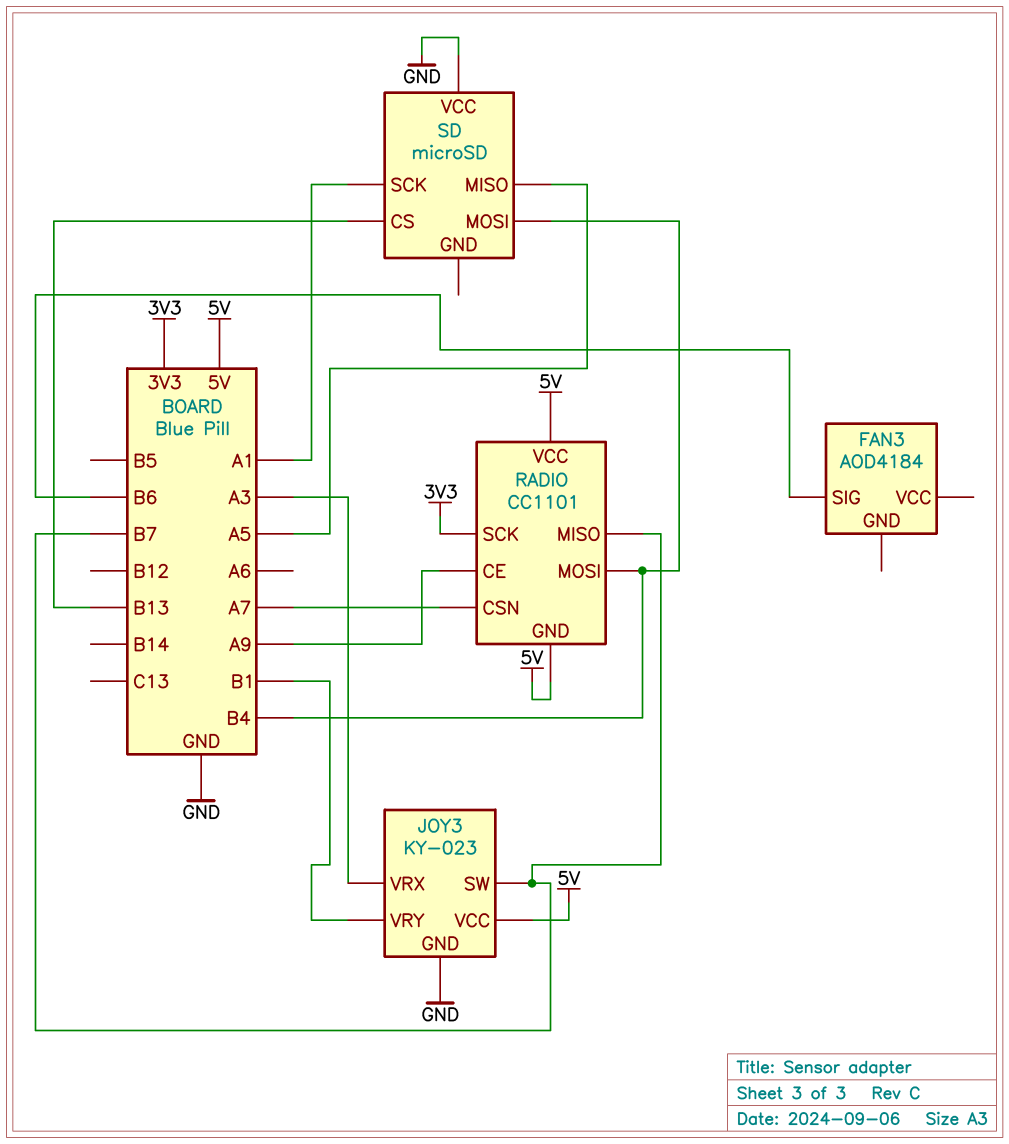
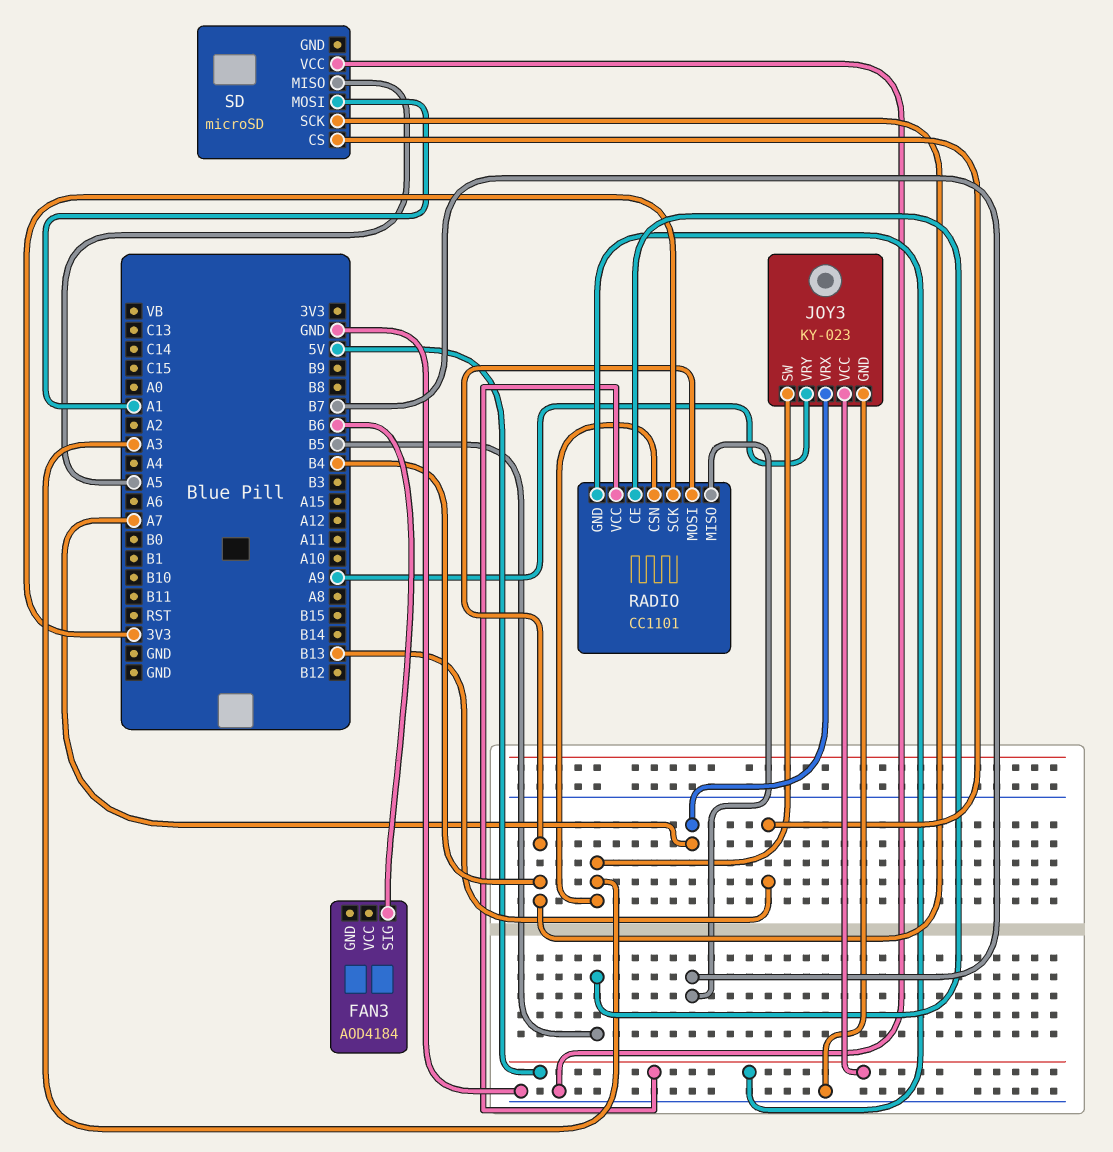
JOY3 pin SW: B7 -> A3
JOY3 pin VRX: A3 -> A7
JOY3 pin VRY: B1 -> A9
RADIO pin CE: A9 -> B5
RADIO pin CSN: A7 -> A3
SD pin MOSI: B4 -> A1
SD pin SCK: A1 -> B4

